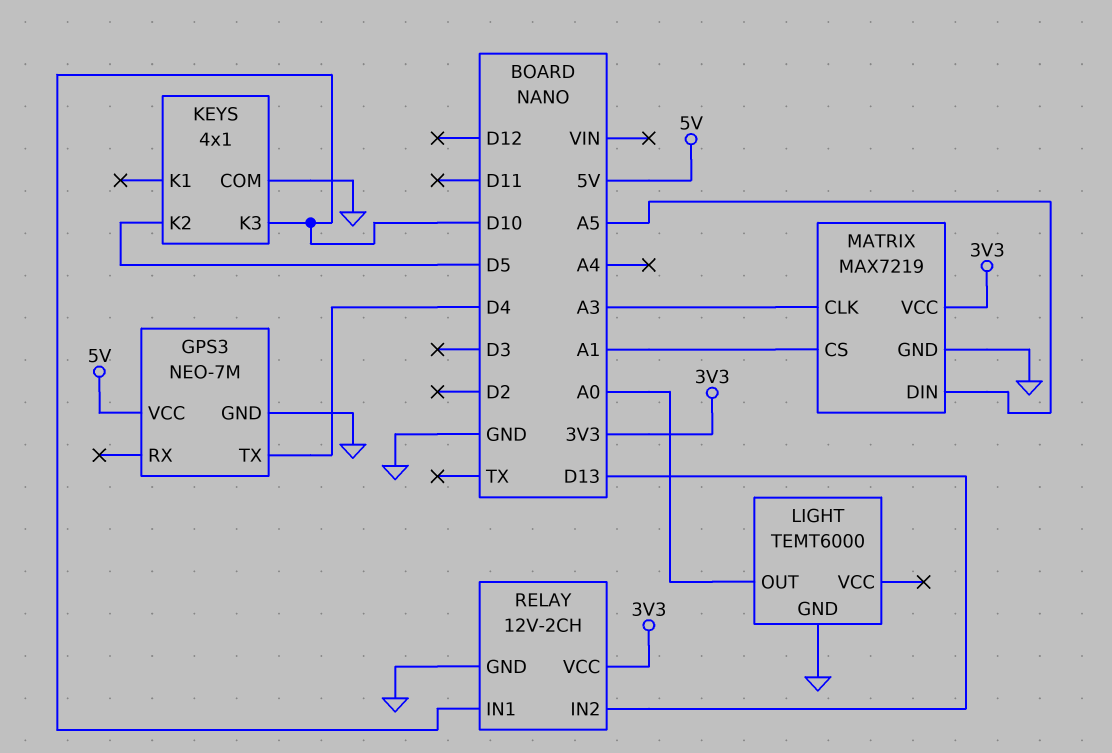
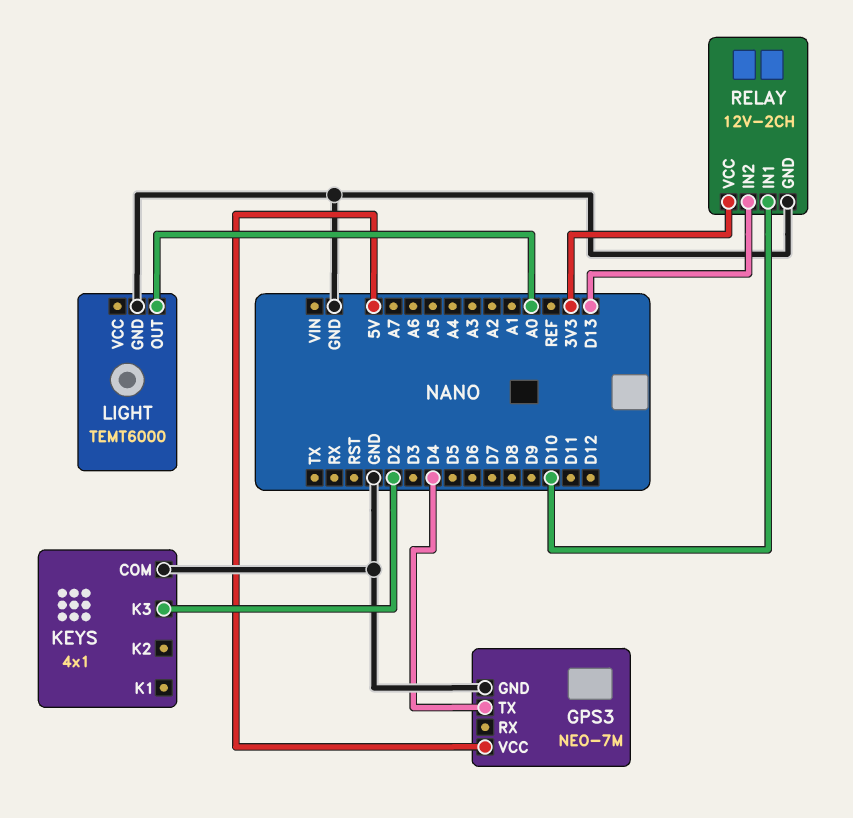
KEYS pin K2: D5 -> none
KEYS pin K3: D10 -> D2
MATRIX: MAX7219 -> none
MATRIX pin CLK: A3 -> none
MATRIX pin CS: A1 -> none
MATRIX pin DIN: A5 -> none
MATRIX pin GND: GND -> none
MATRIX pin VCC: 3V3 -> none

